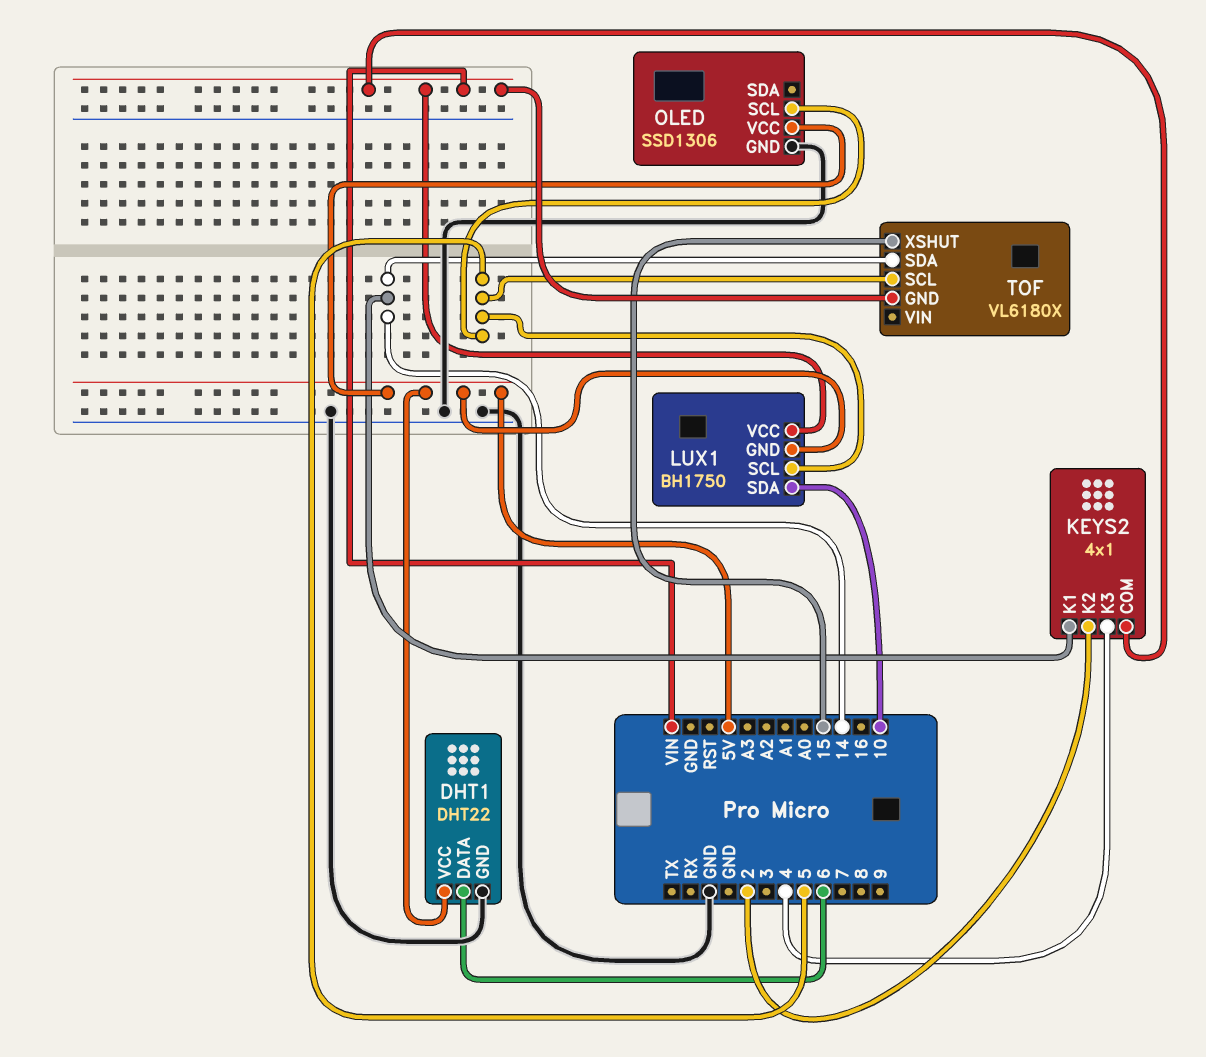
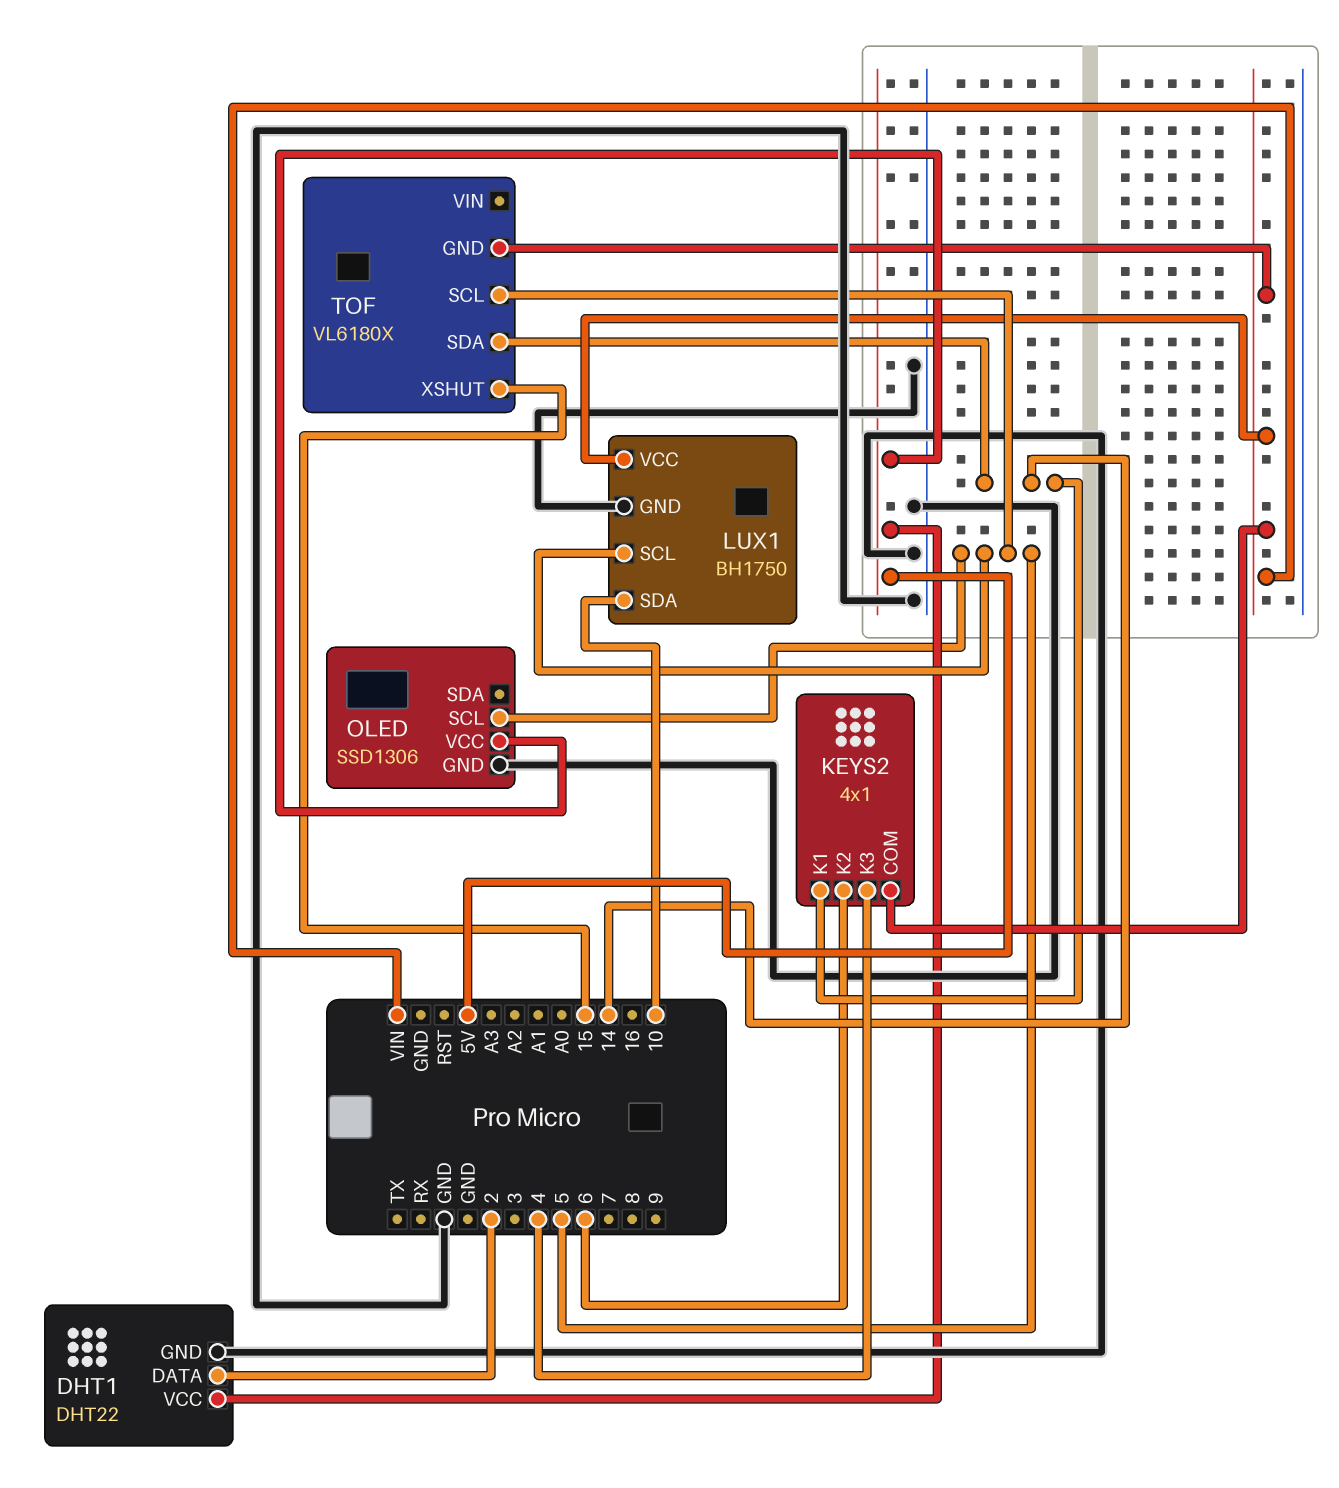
DHT1 pin DATA: 6 -> 2
KEYS2 pin K2: 2 -> 6
LUX1 pin GND: 5V -> GND

